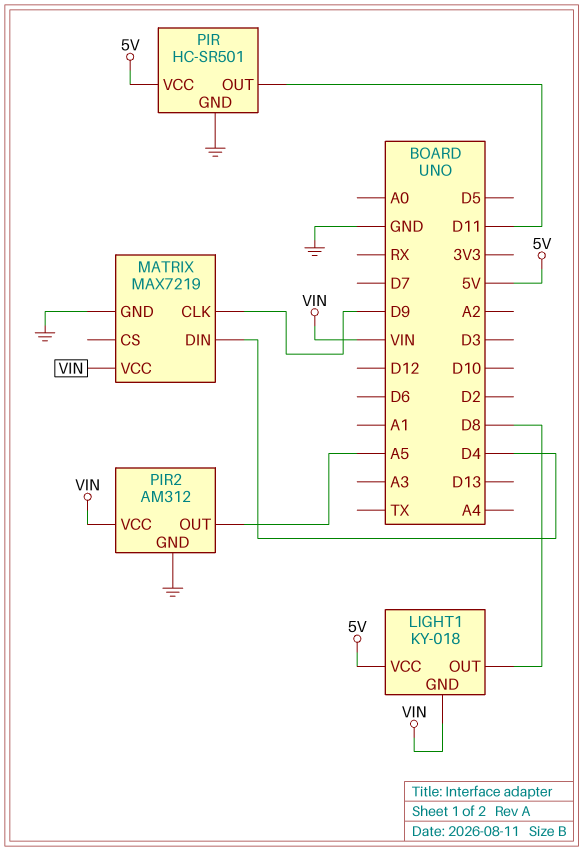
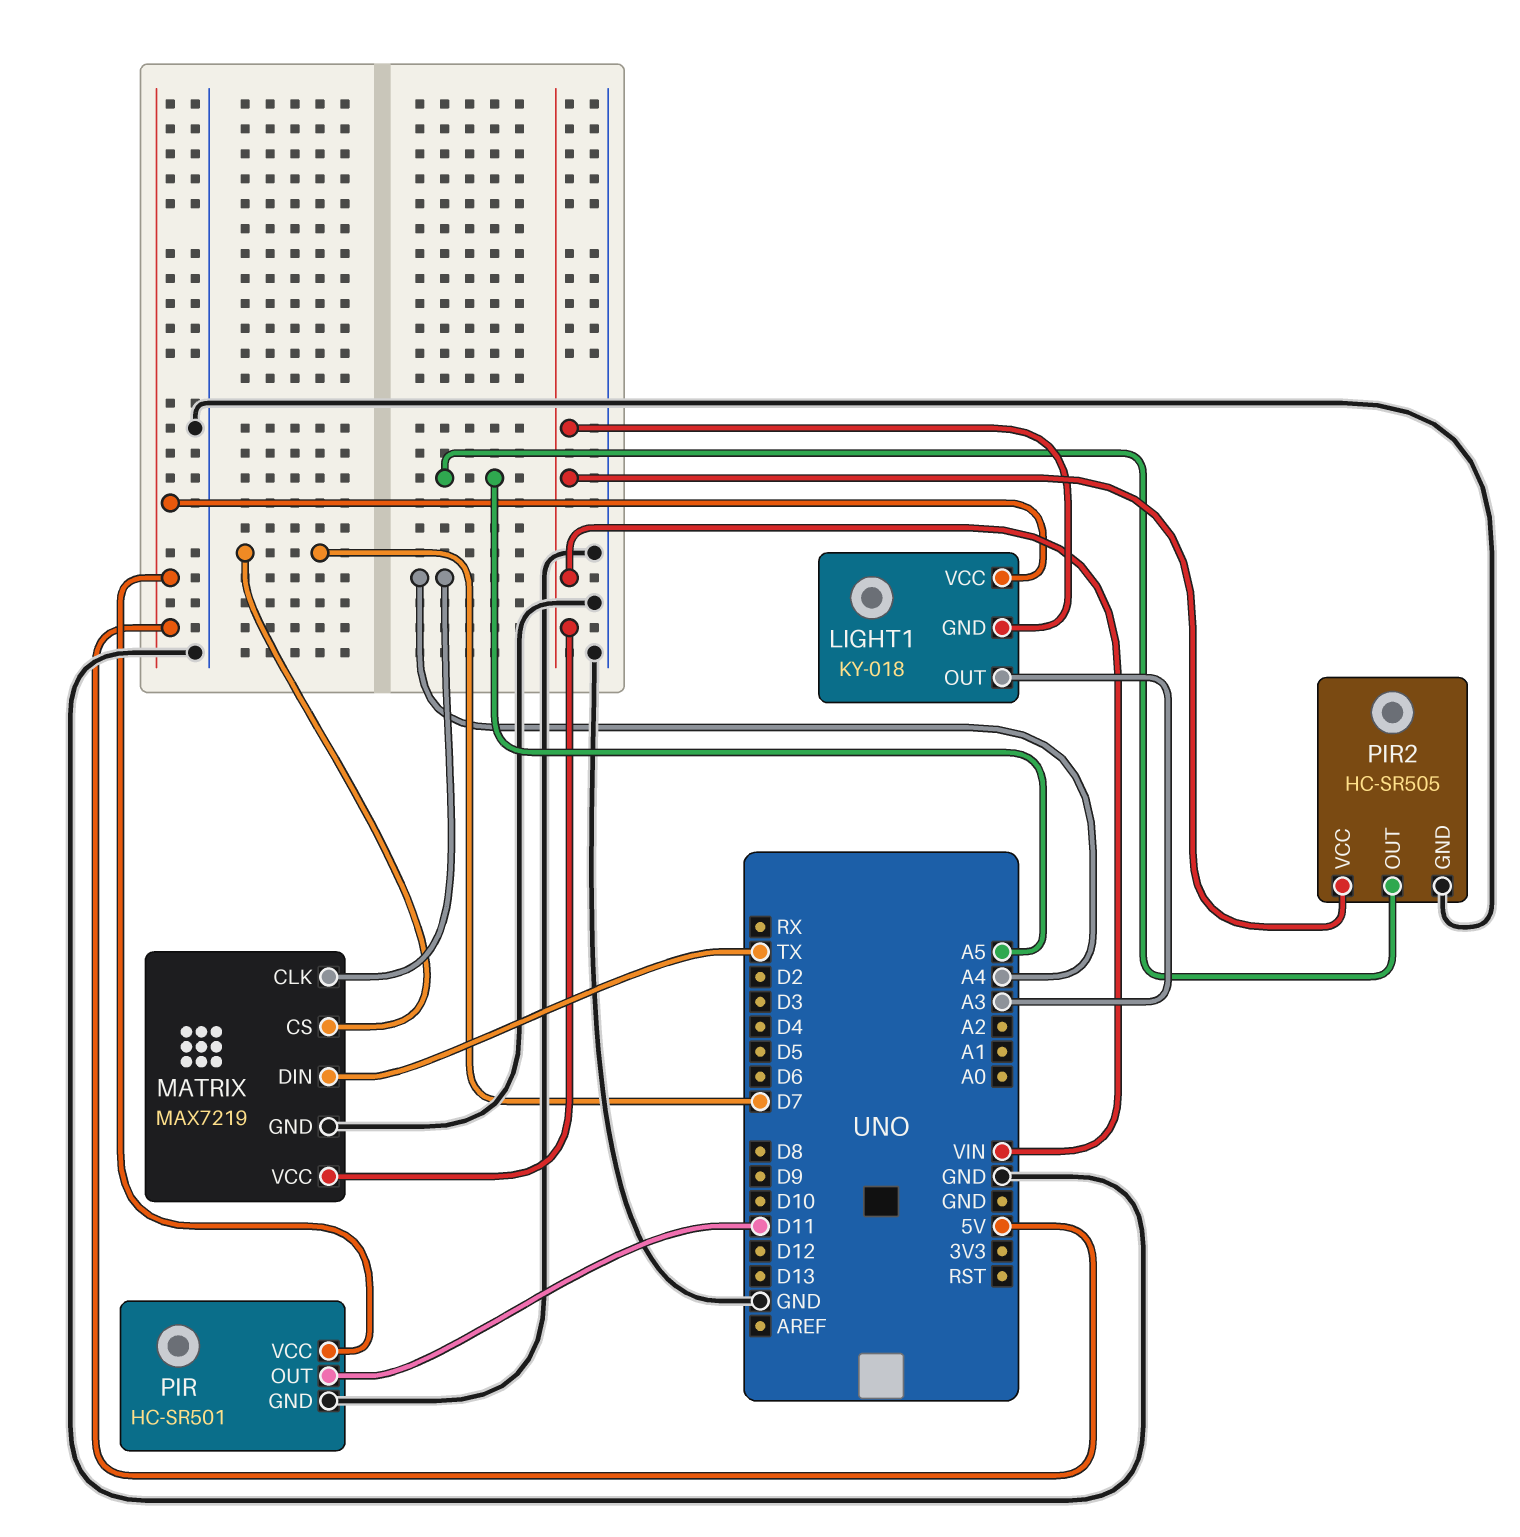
LIGHT1 pin OUT: D8 -> A3
MATRIX pin CLK: D9 -> A4
MATRIX pin CS: none -> D7
MATRIX pin DIN: D4 -> TX
PIR2: AM312 -> HC-SR505

